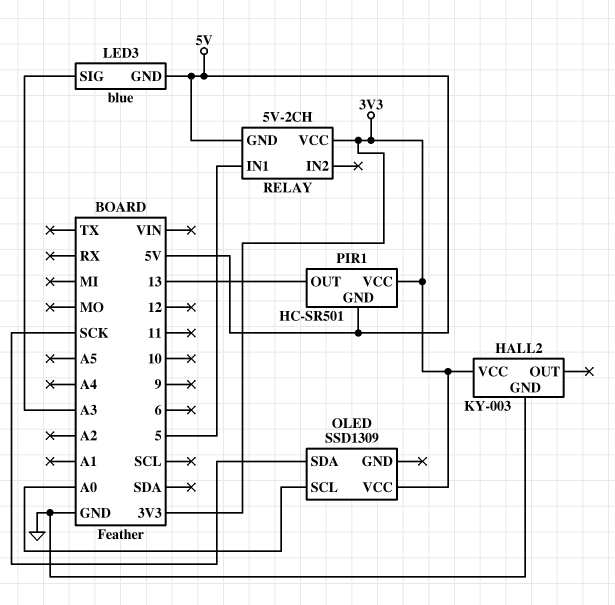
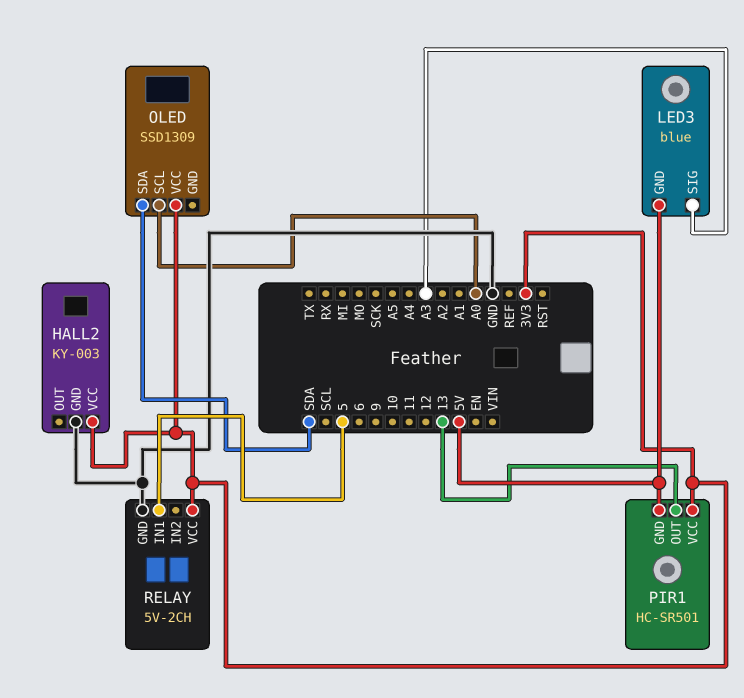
OLED pin SDA: SCK -> SDA
RELAY pin GND: 5V -> GND

